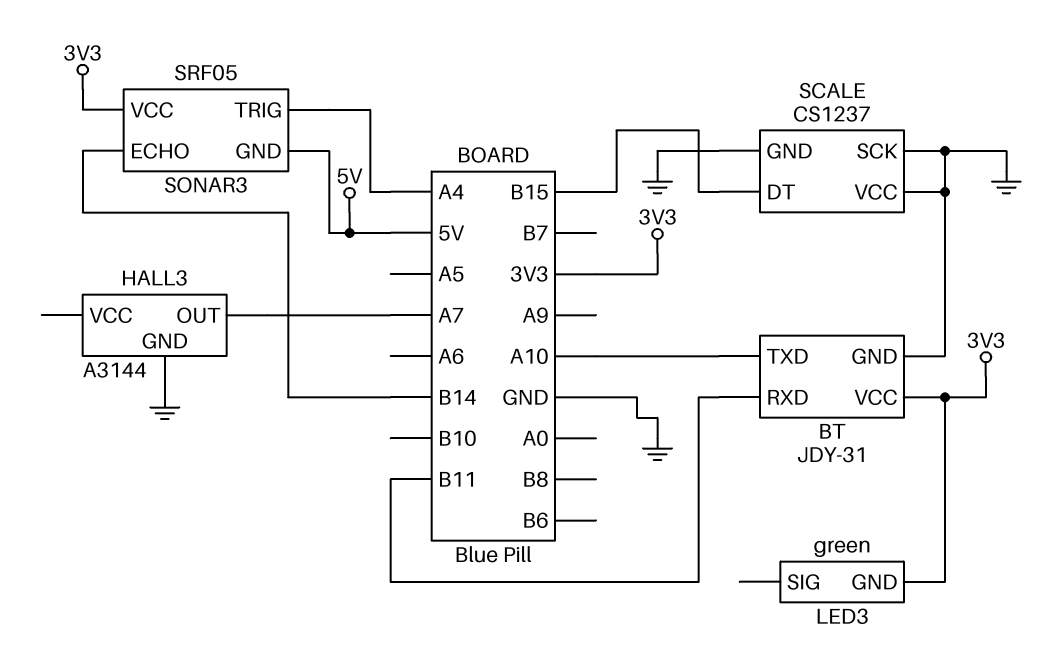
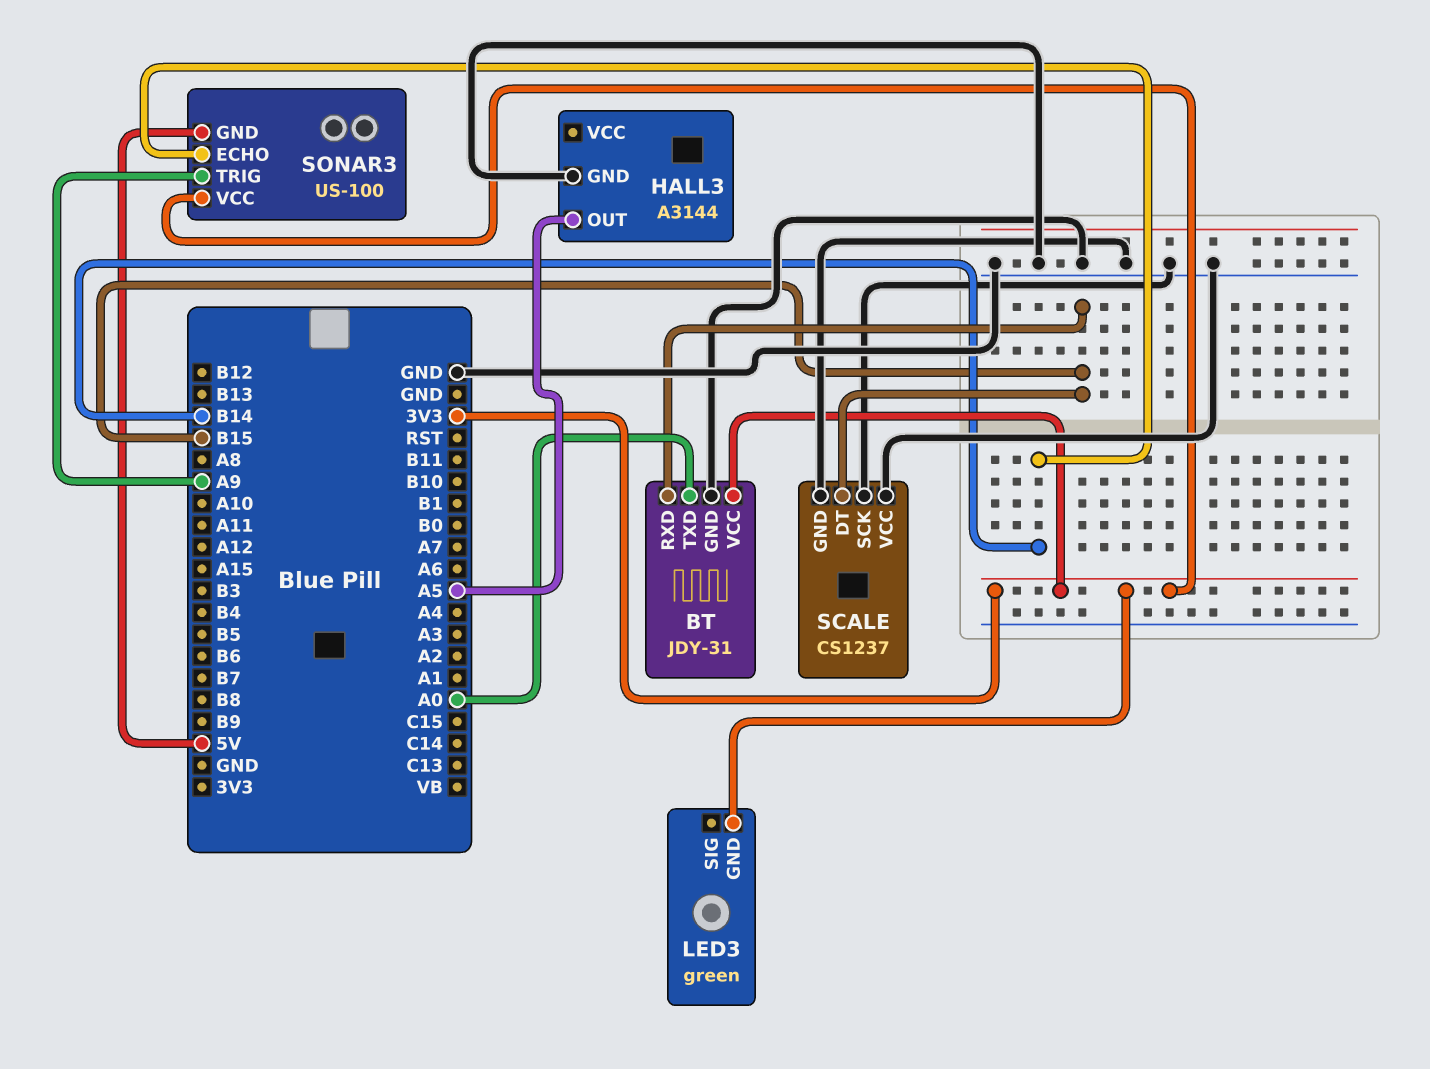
BT pin RXD: B11 -> B15
BT pin TXD: A10 -> A0
HALL3 pin OUT: A7 -> A5
SONAR3: SRF05 -> US-100
SONAR3 pin TRIG: A4 -> A9

